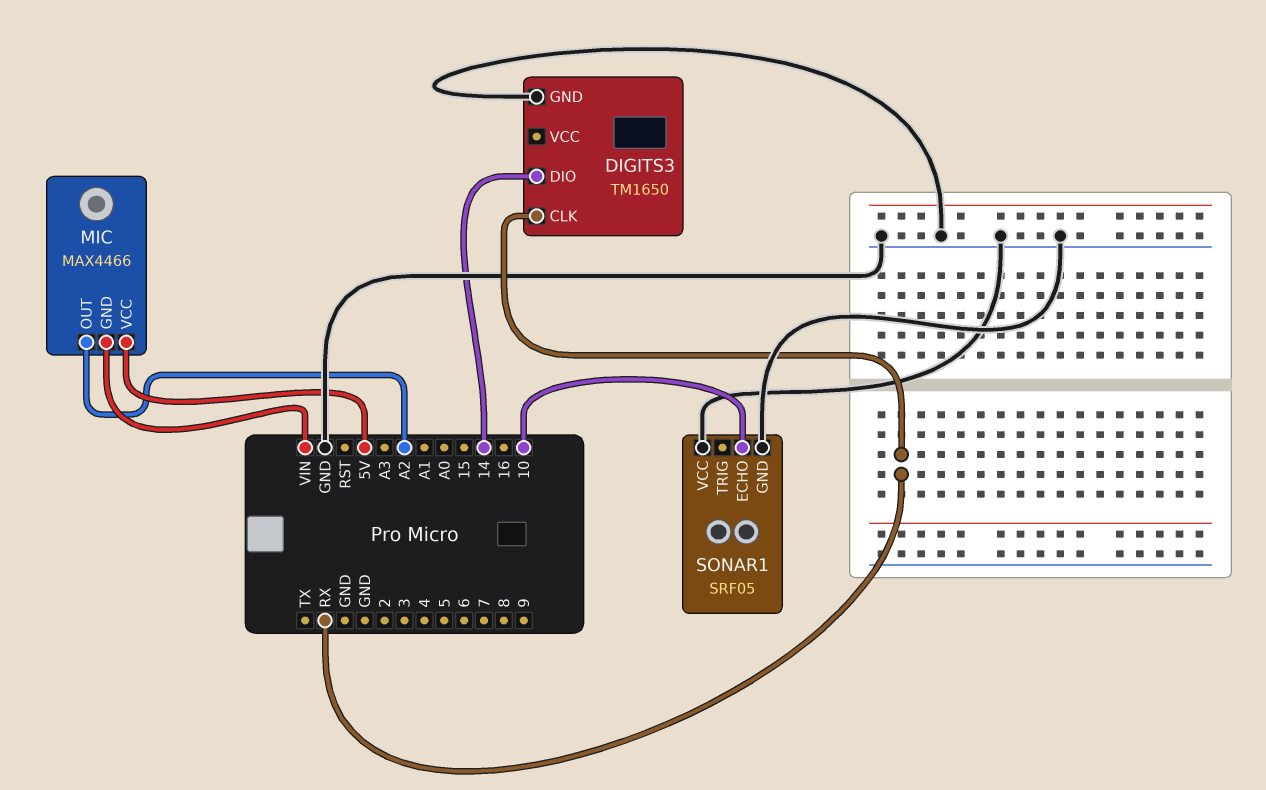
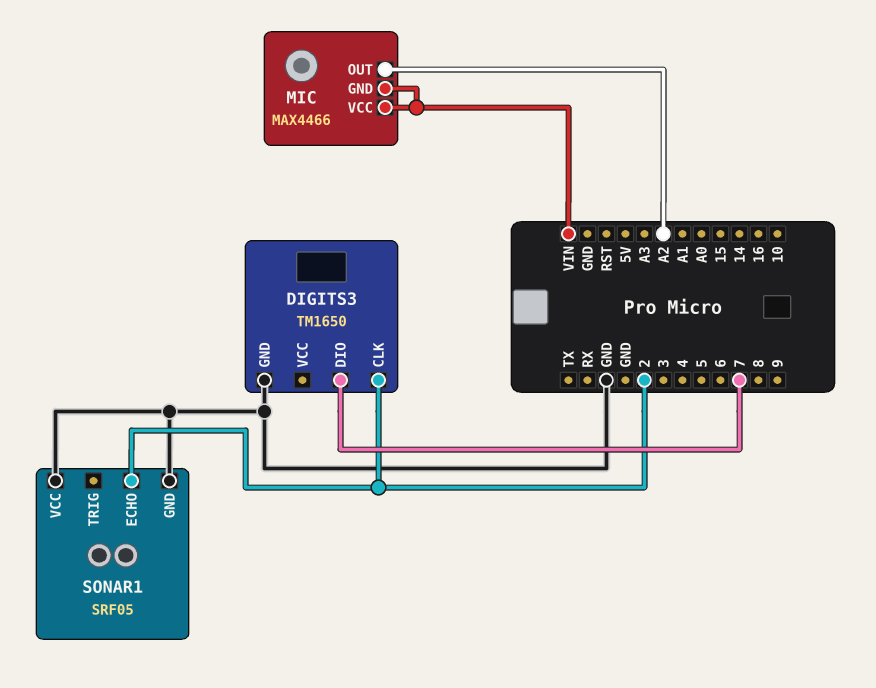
DIGITS3 pin CLK: RX -> 2
DIGITS3 pin DIO: 14 -> 7
MIC pin VCC: 5V -> VIN
SONAR1 pin ECHO: 10 -> 2

